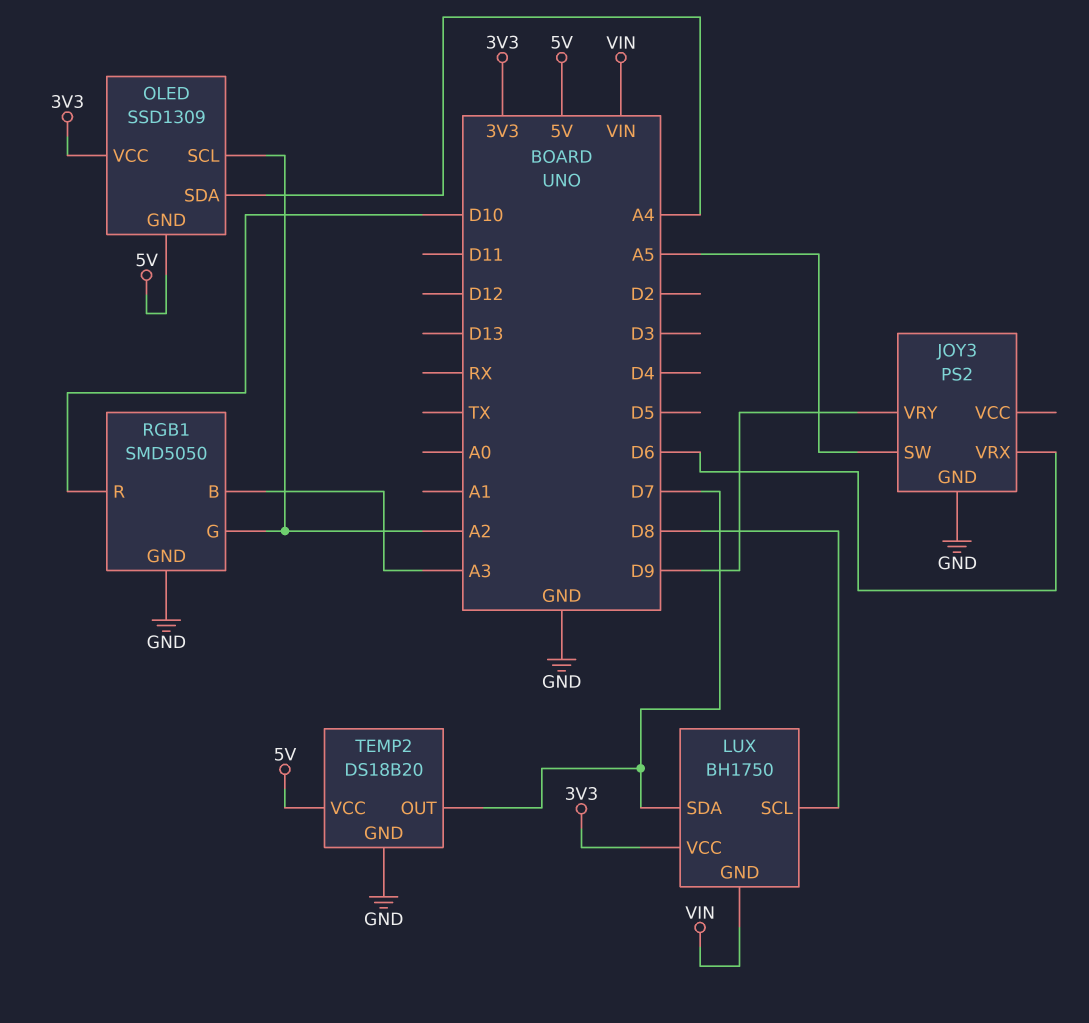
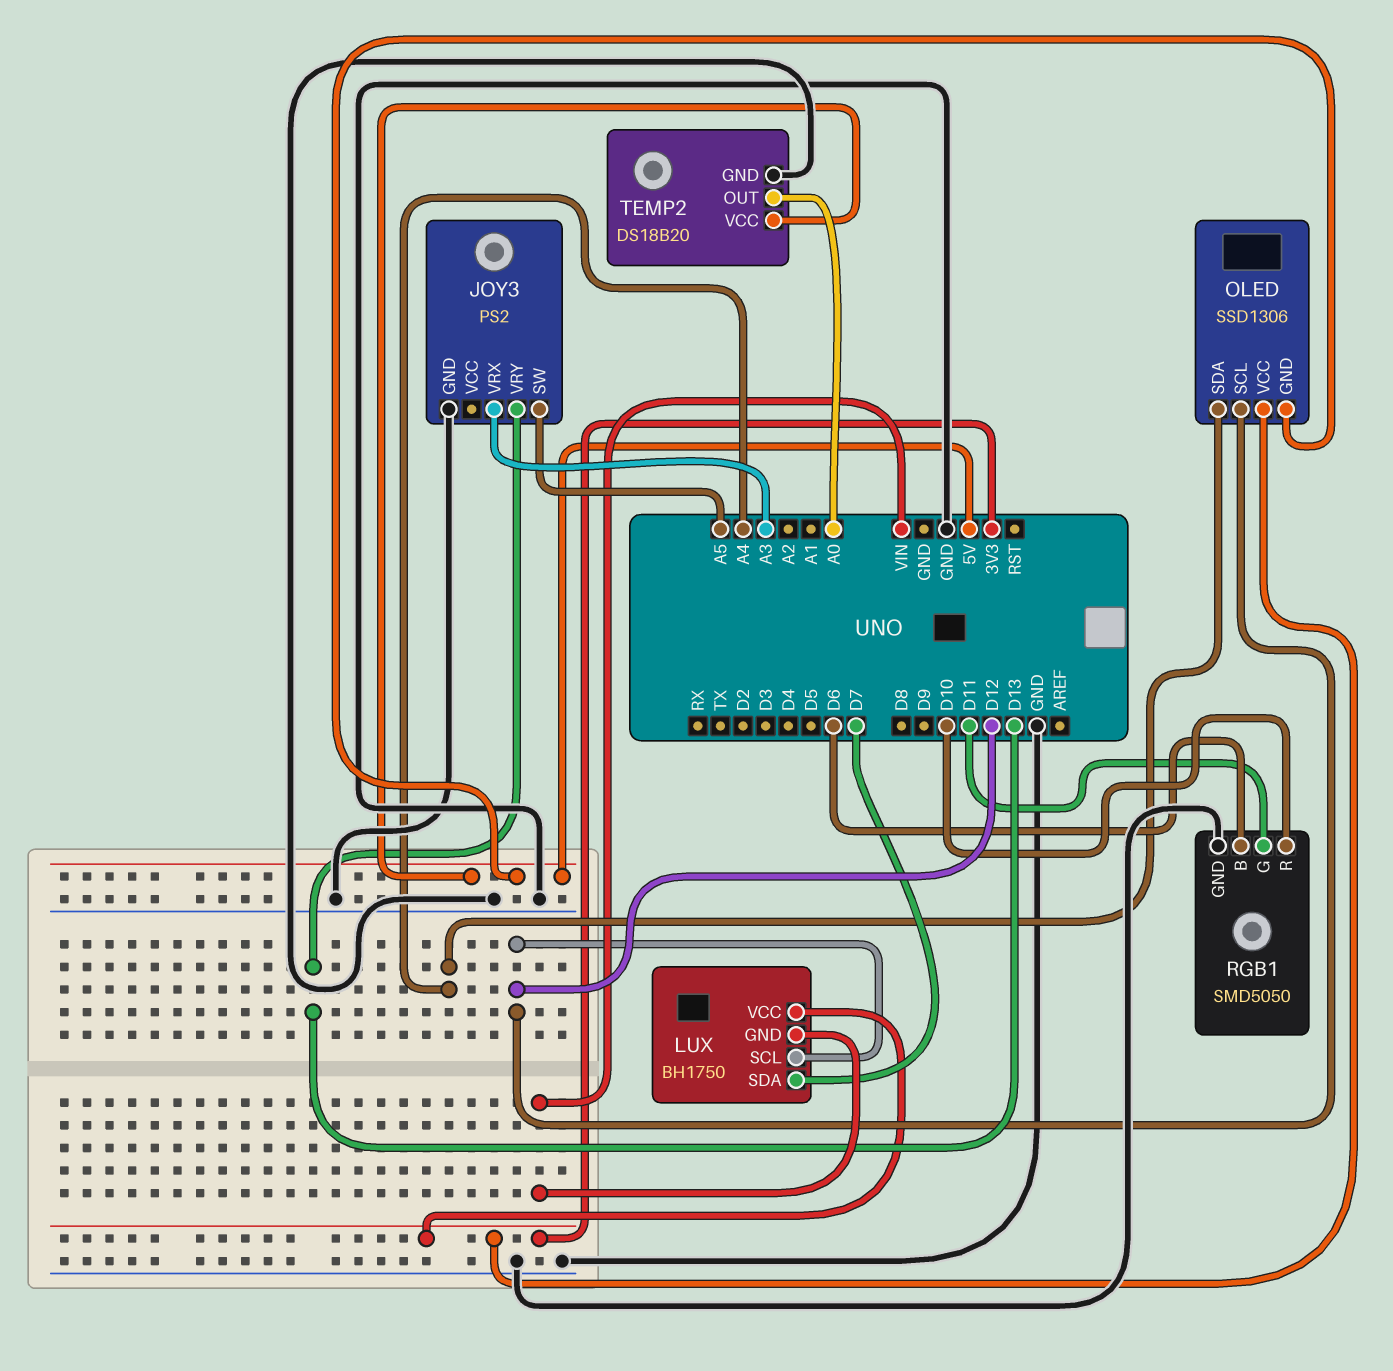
JOY3 pin VRX: D6 -> A3
JOY3 pin VRY: D9 -> D13
LUX pin SCL: D8 -> D12
OLED: SSD1309 -> SSD1306
OLED pin SCL: A2 -> D12
RGB1 pin B: A3 -> D6
RGB1 pin G: A2 -> D11
TEMP2 pin OUT: D7 -> A0

